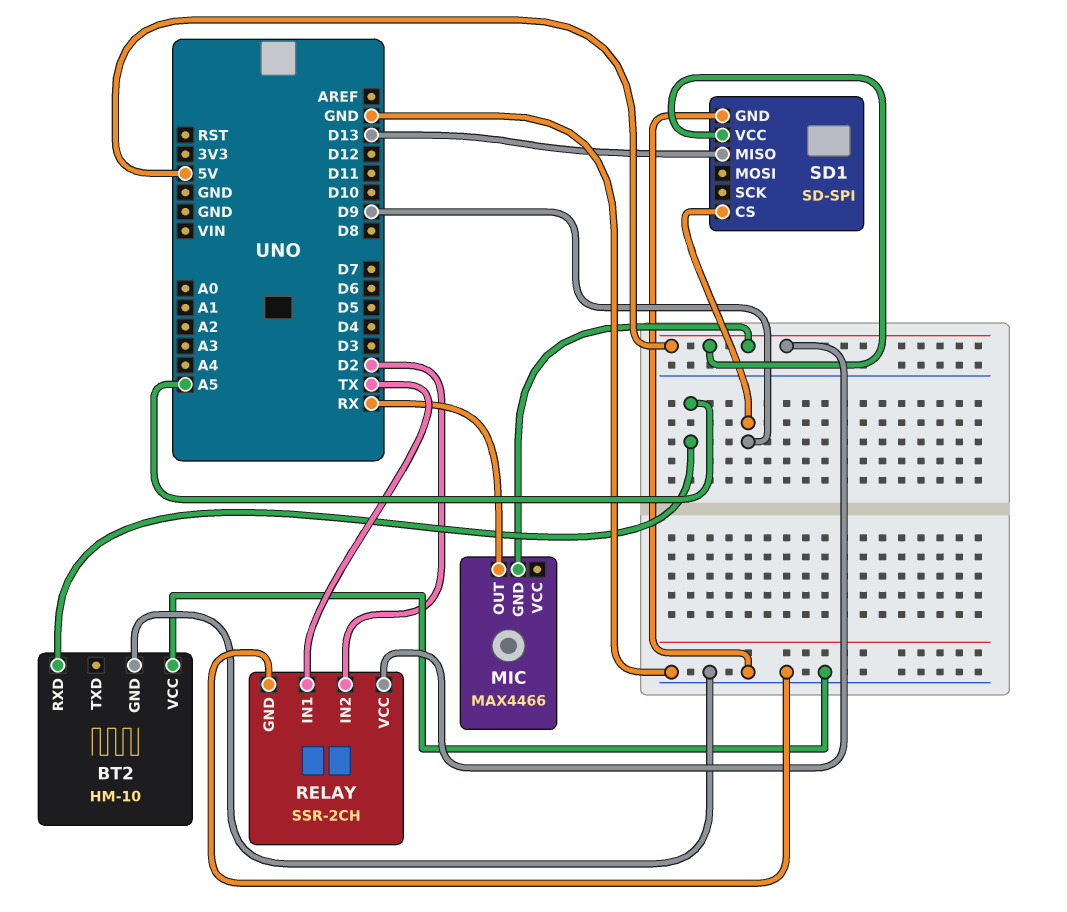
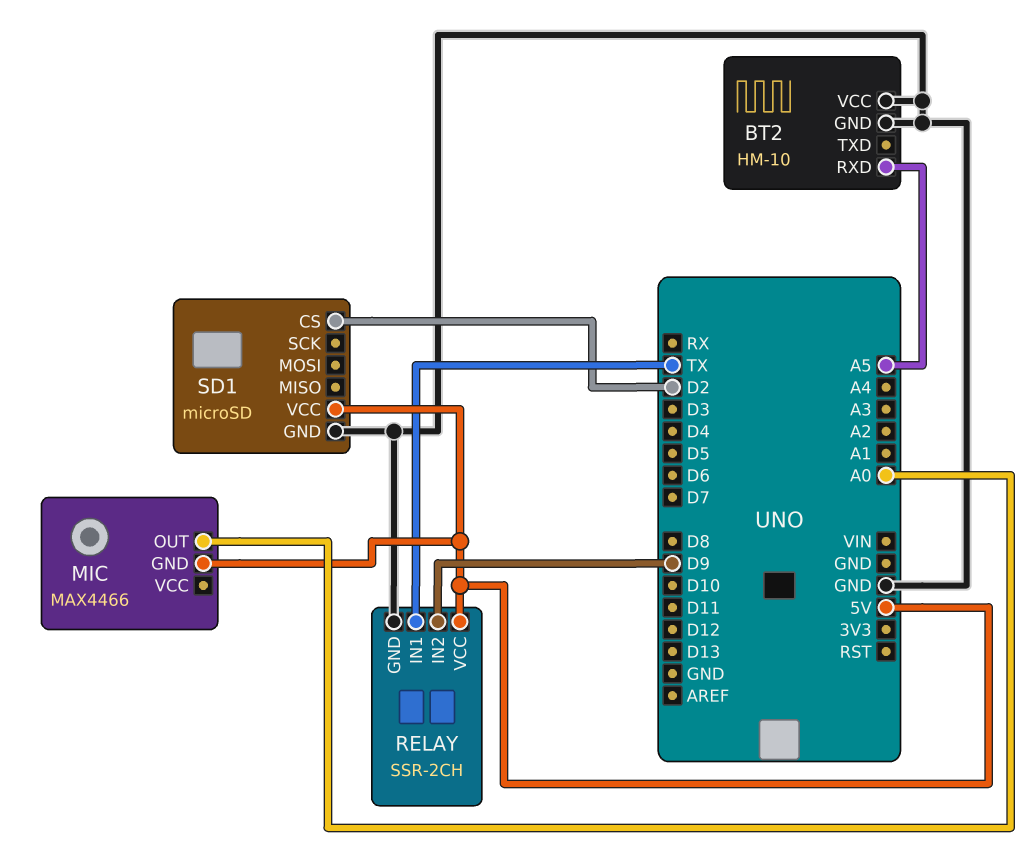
MIC pin OUT: RX -> A0
RELAY pin IN2: D2 -> D9
SD1: SD-SPI -> microSD
SD1 pin CS: D9 -> D2
SD1 pin MISO: D13 -> none

